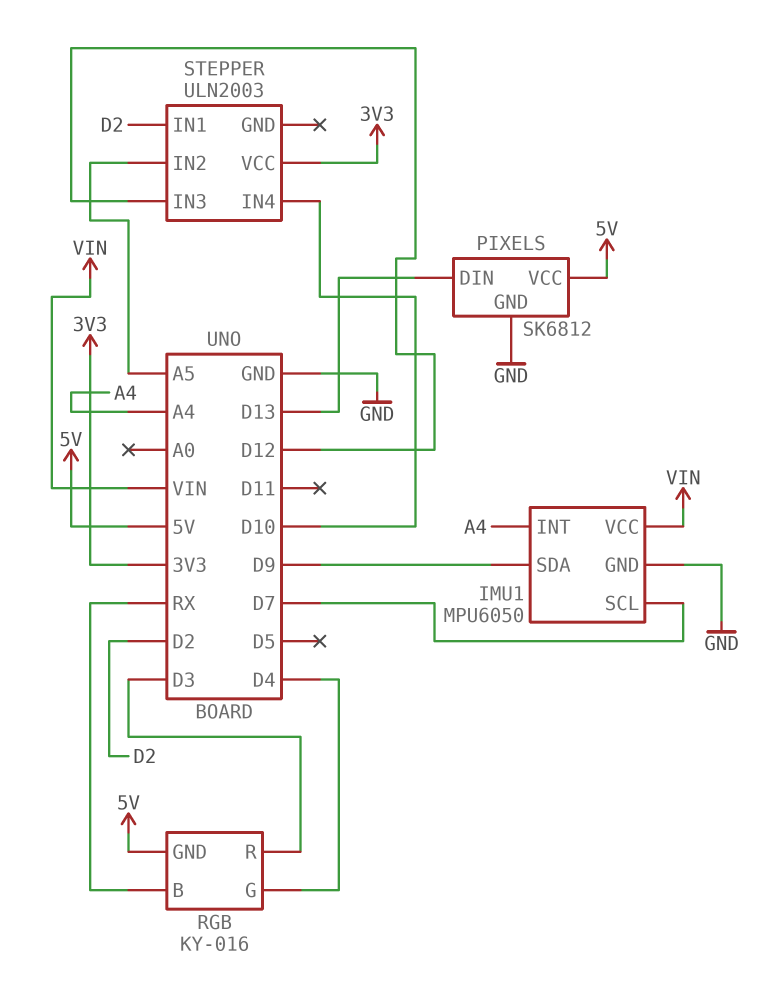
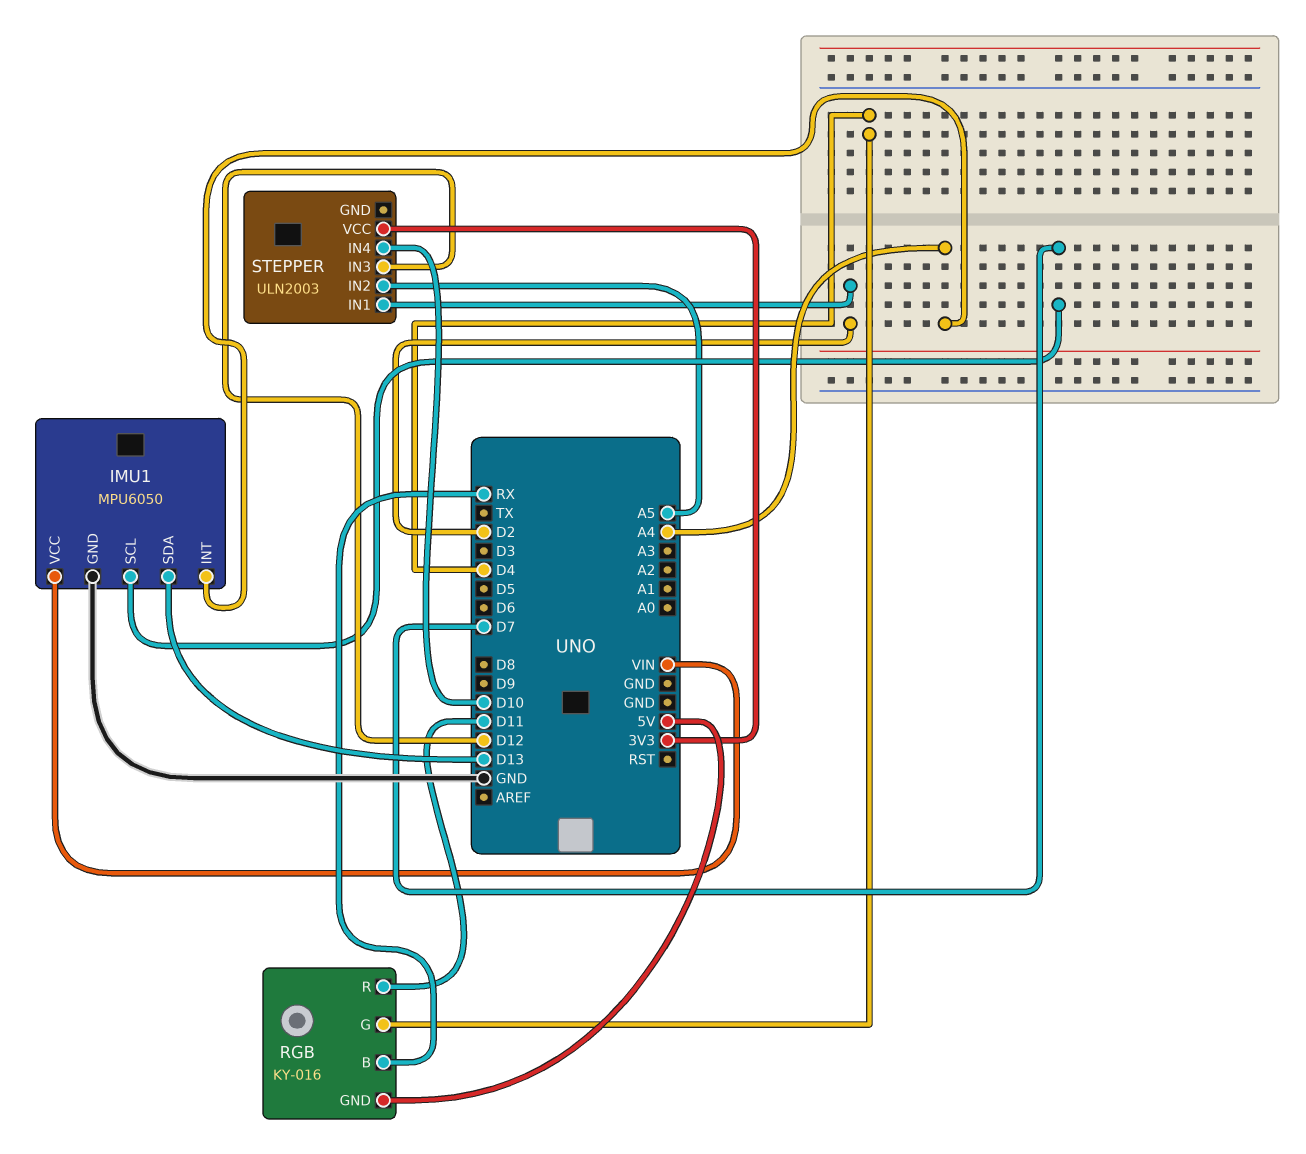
IMU1 pin SDA: D9 -> D13
PIXELS: SK6812 -> none
PIXELS pin DIN: D13 -> none
PIXELS pin GND: GND -> none
PIXELS pin VCC: 5V -> none
RGB pin R: D3 -> D11

